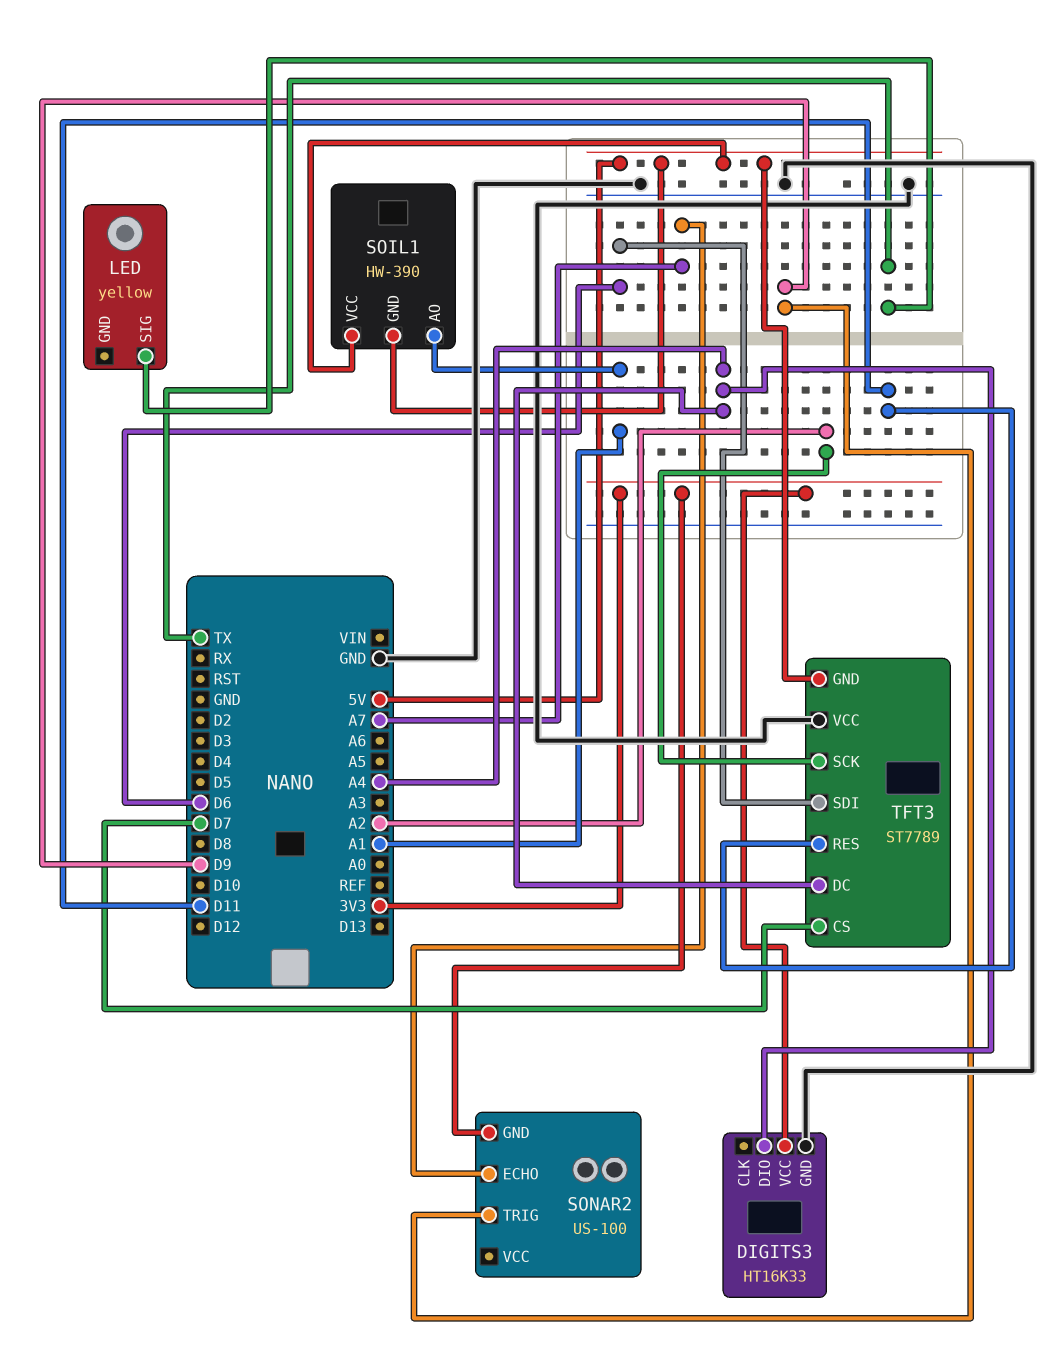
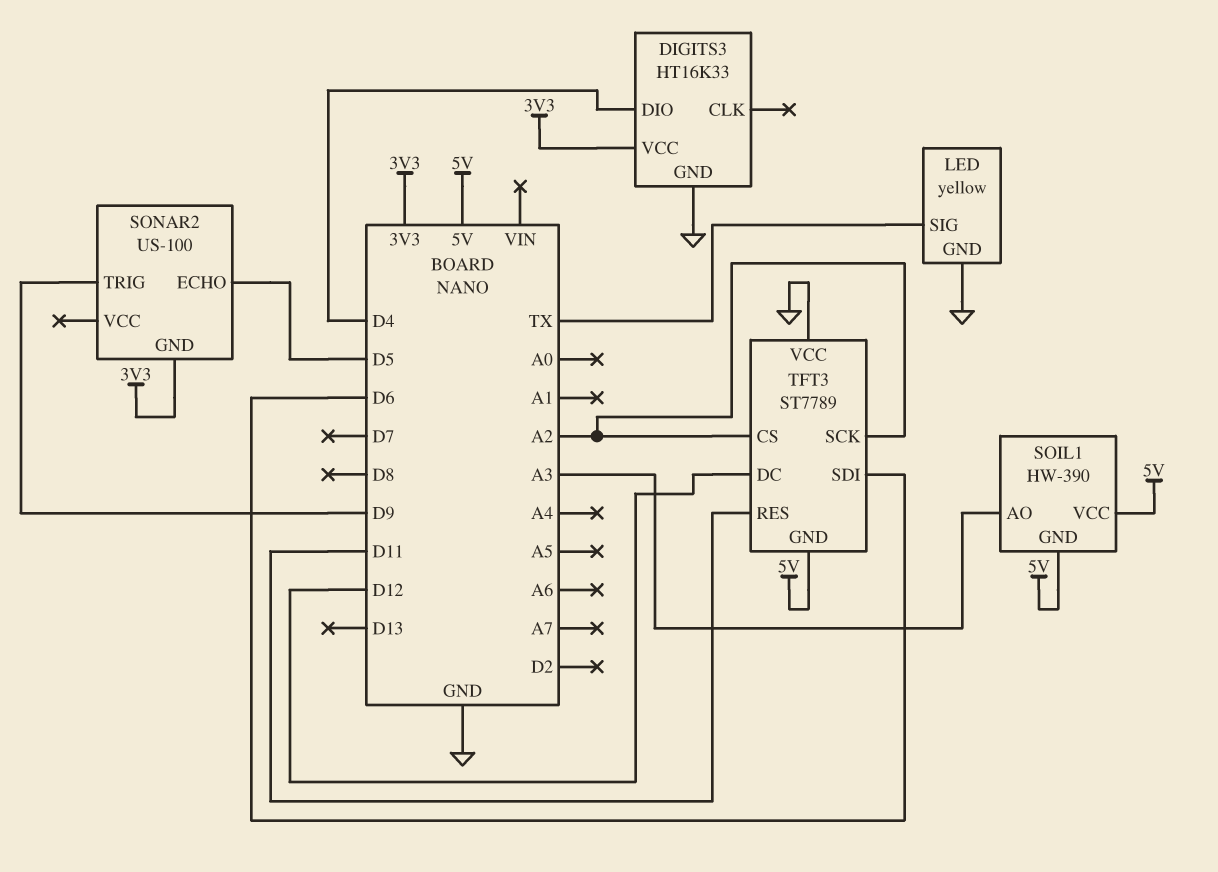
DIGITS3 pin DIO: A4 -> D4
LED pin GND: none -> GND
SOIL1 pin AO: A1 -> A3
SONAR2 pin ECHO: A7 -> D5
TFT3 pin CS: D7 -> A2
TFT3 pin DC: A4 -> D12

